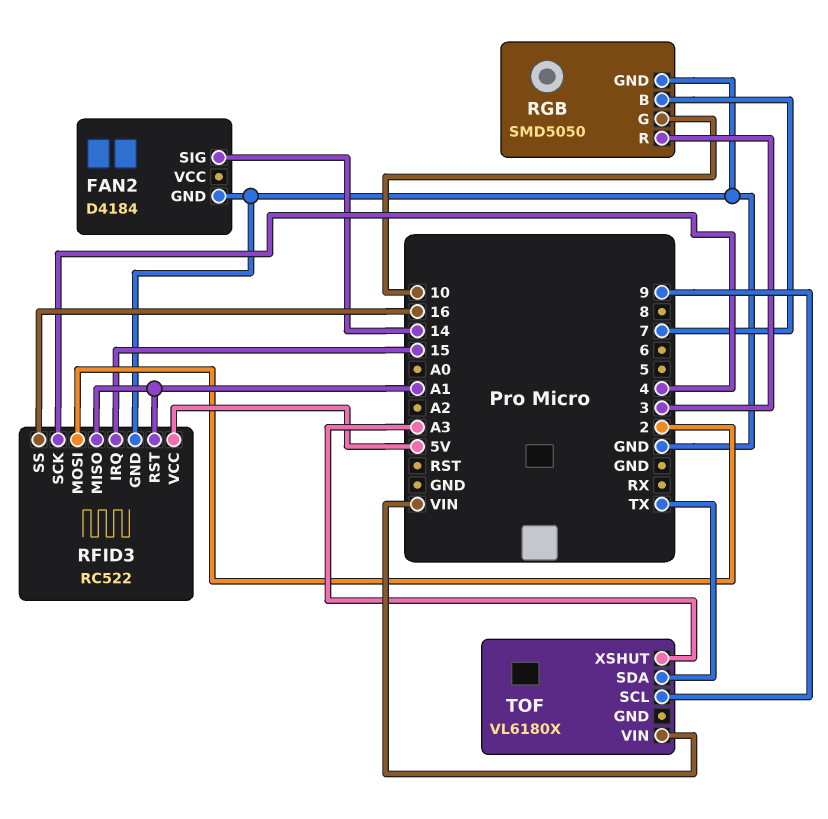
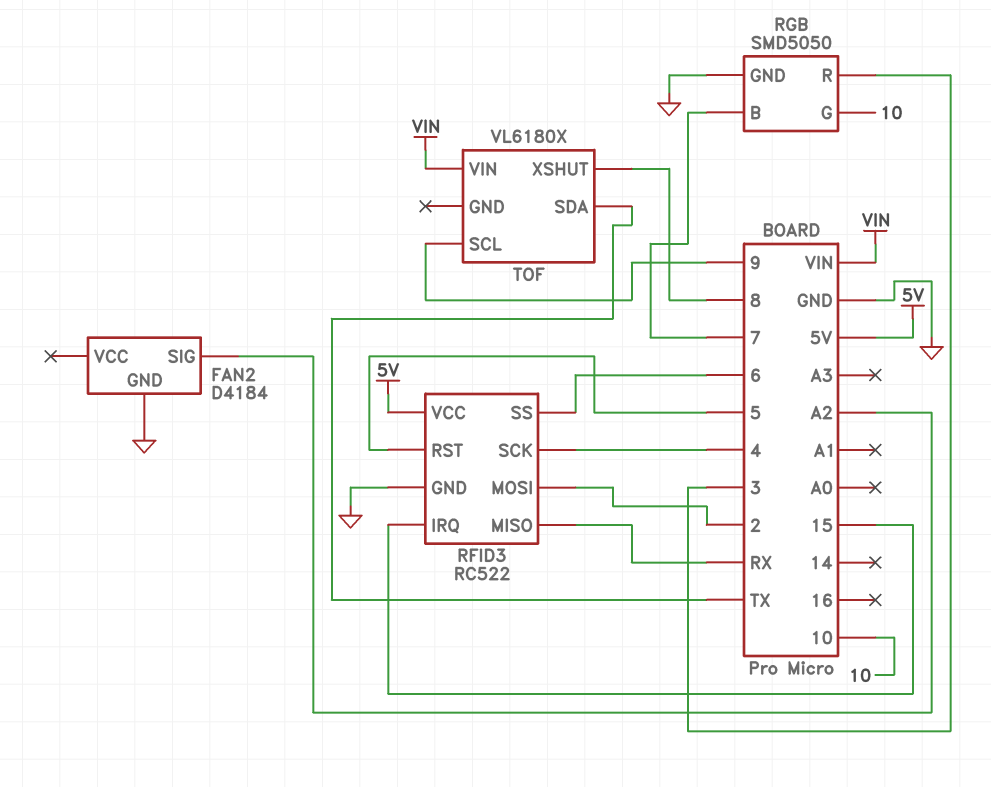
FAN2 pin SIG: 14 -> A2
RFID3 pin MISO: A1 -> RX
RFID3 pin RST: A1 -> 5
RFID3 pin SS: 16 -> 6
TOF pin XSHUT: A3 -> 8

